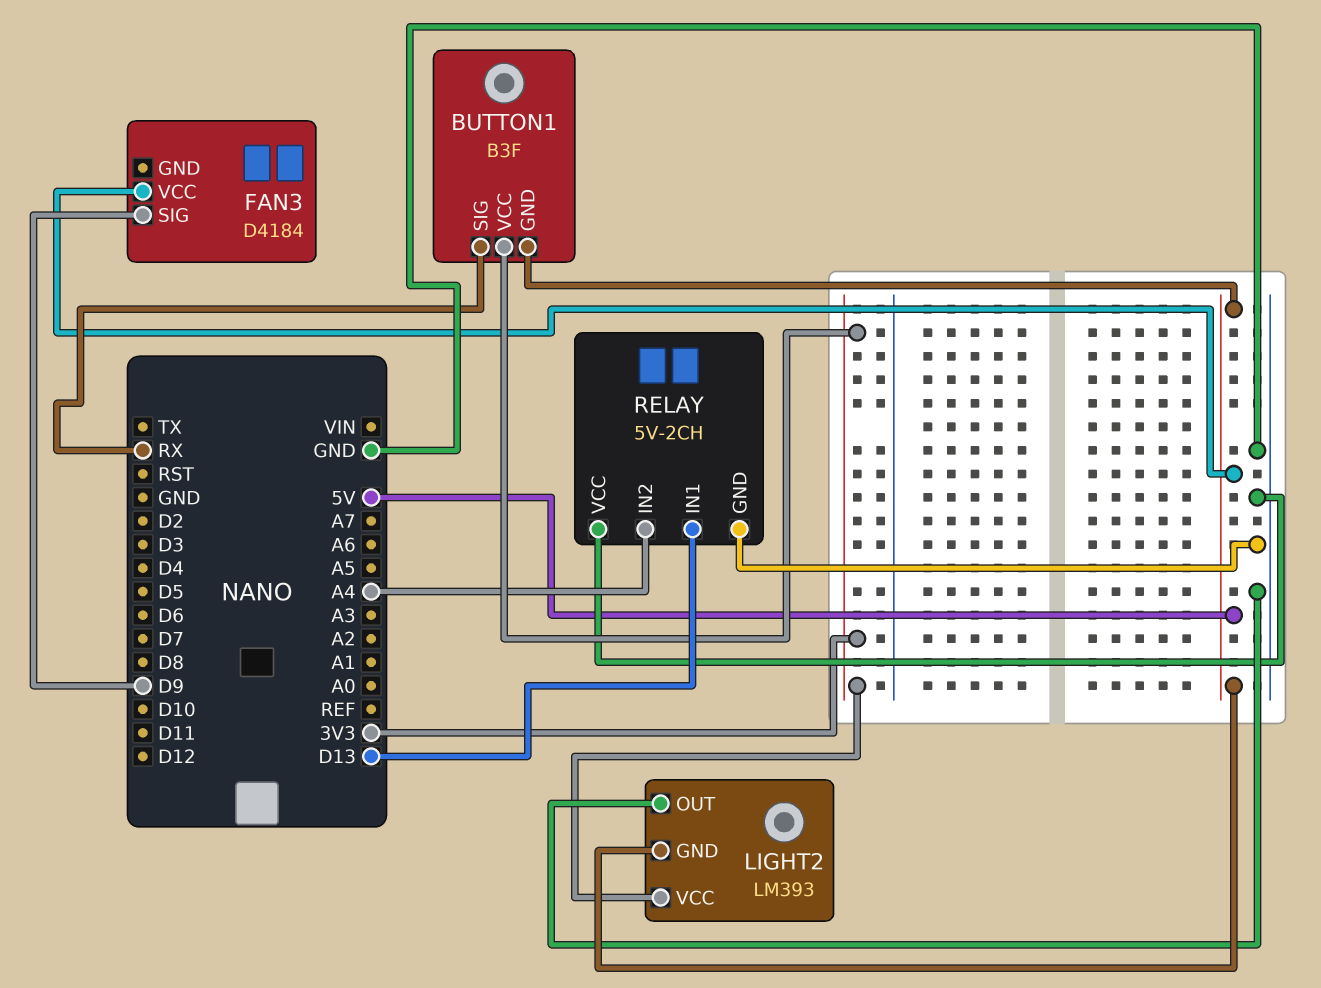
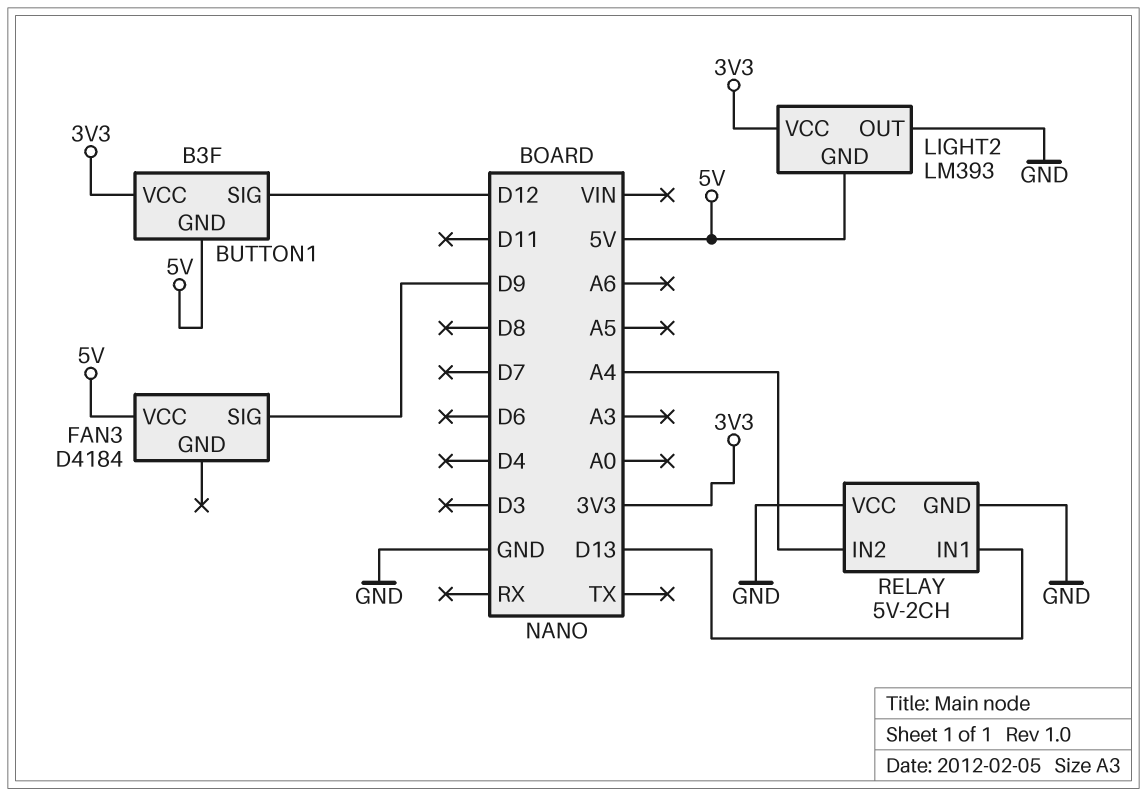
BUTTON1 pin SIG: RX -> D12

